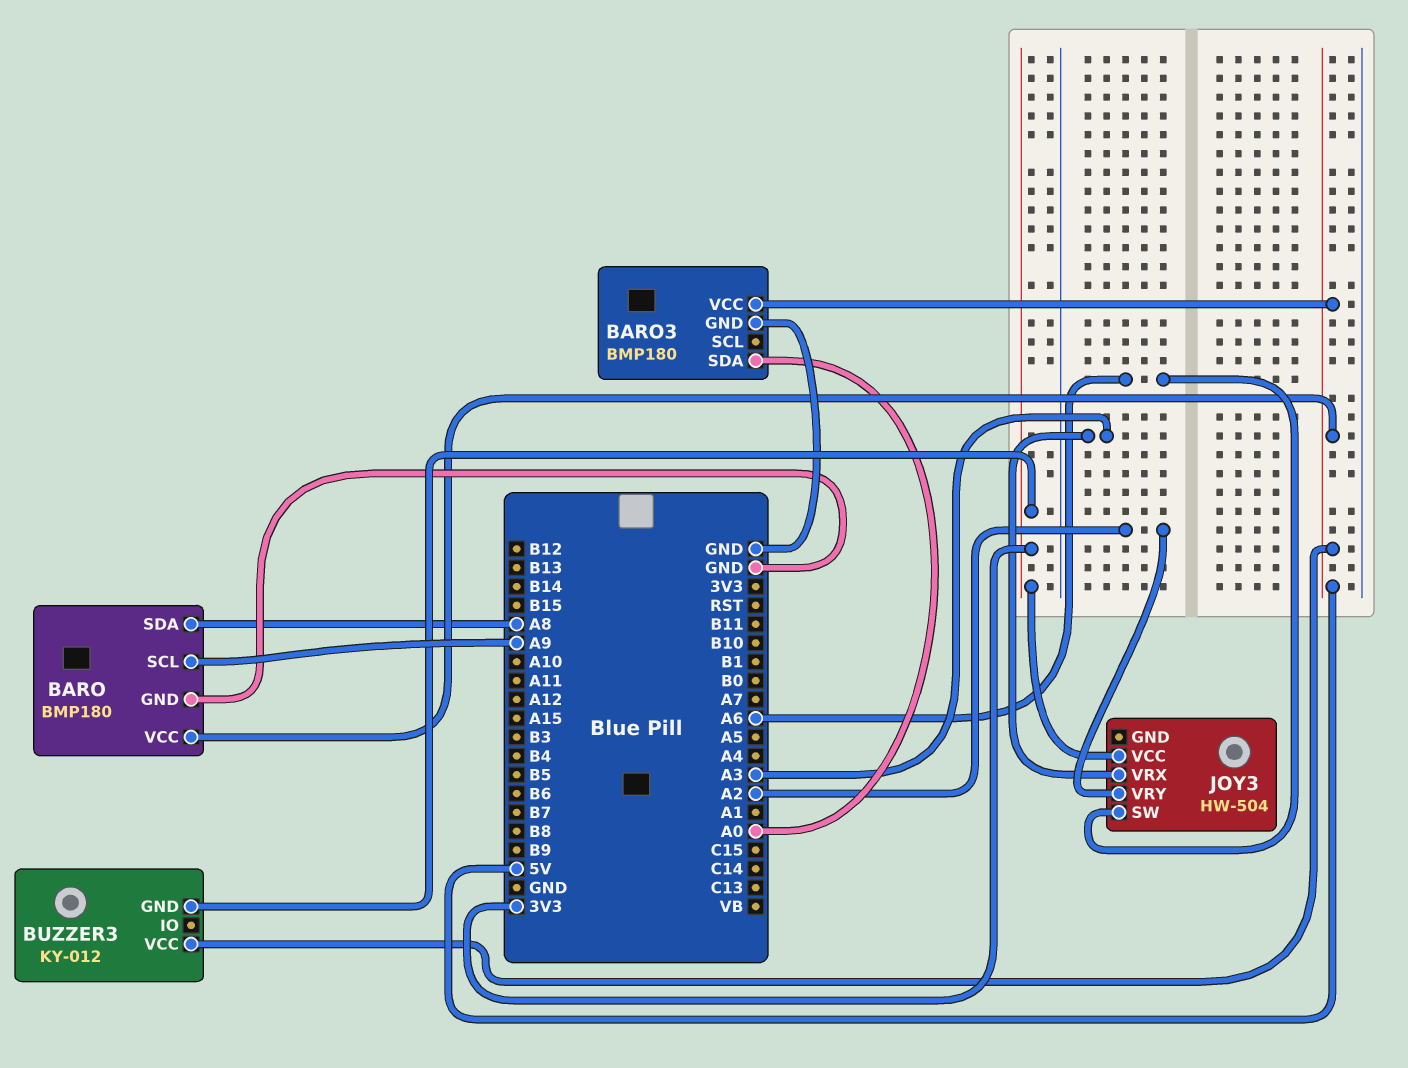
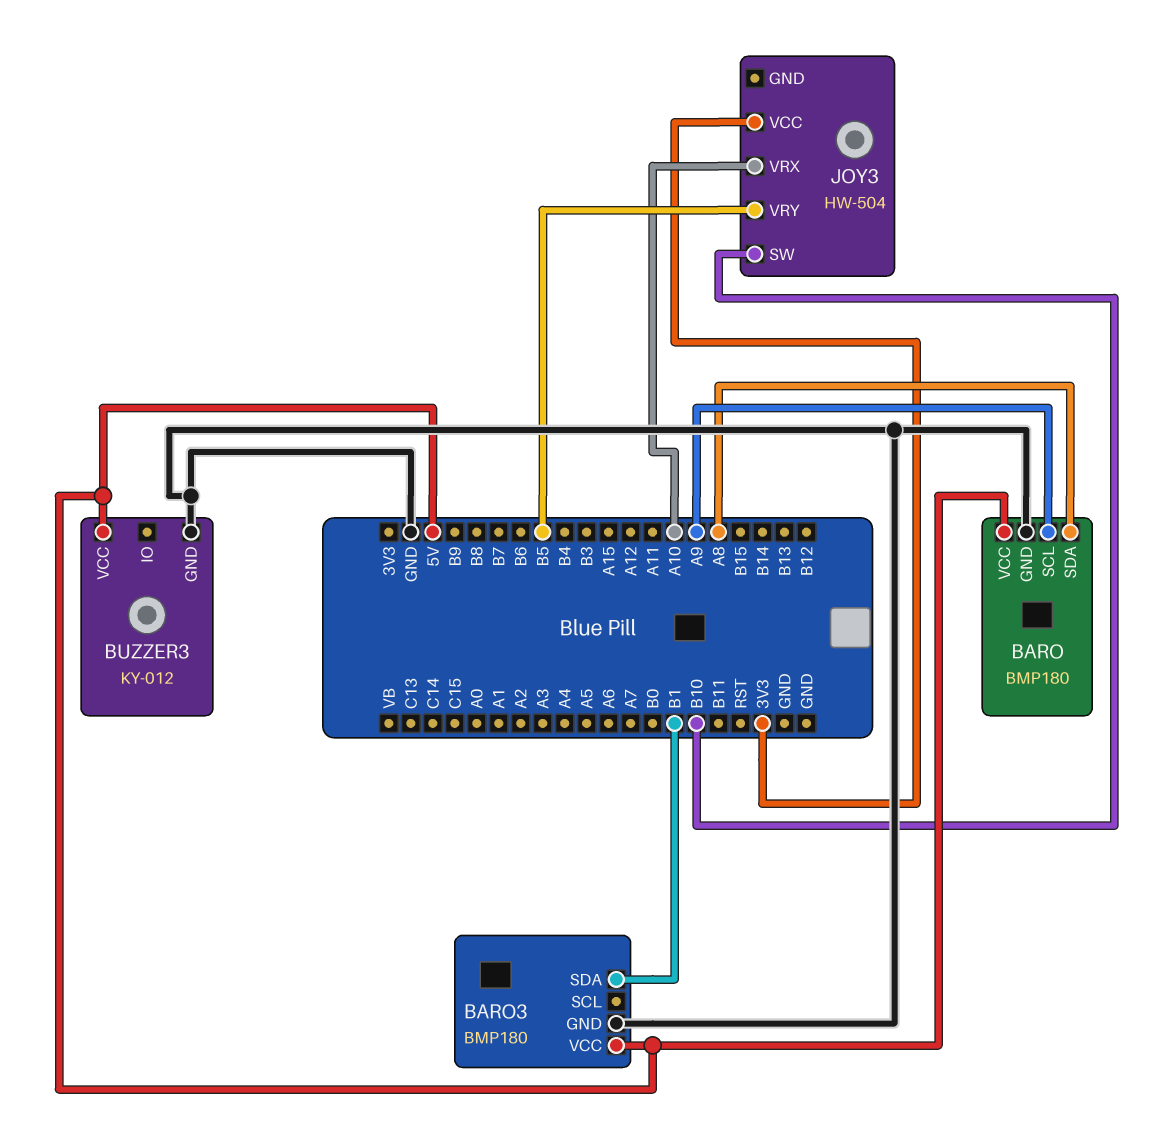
BARO3 pin SDA: A0 -> B1
BUZZER3 pin GND: 3V3 -> GND
JOY3 pin SW: A6 -> B10
JOY3 pin VRX: A3 -> A10
JOY3 pin VRY: A2 -> B5

